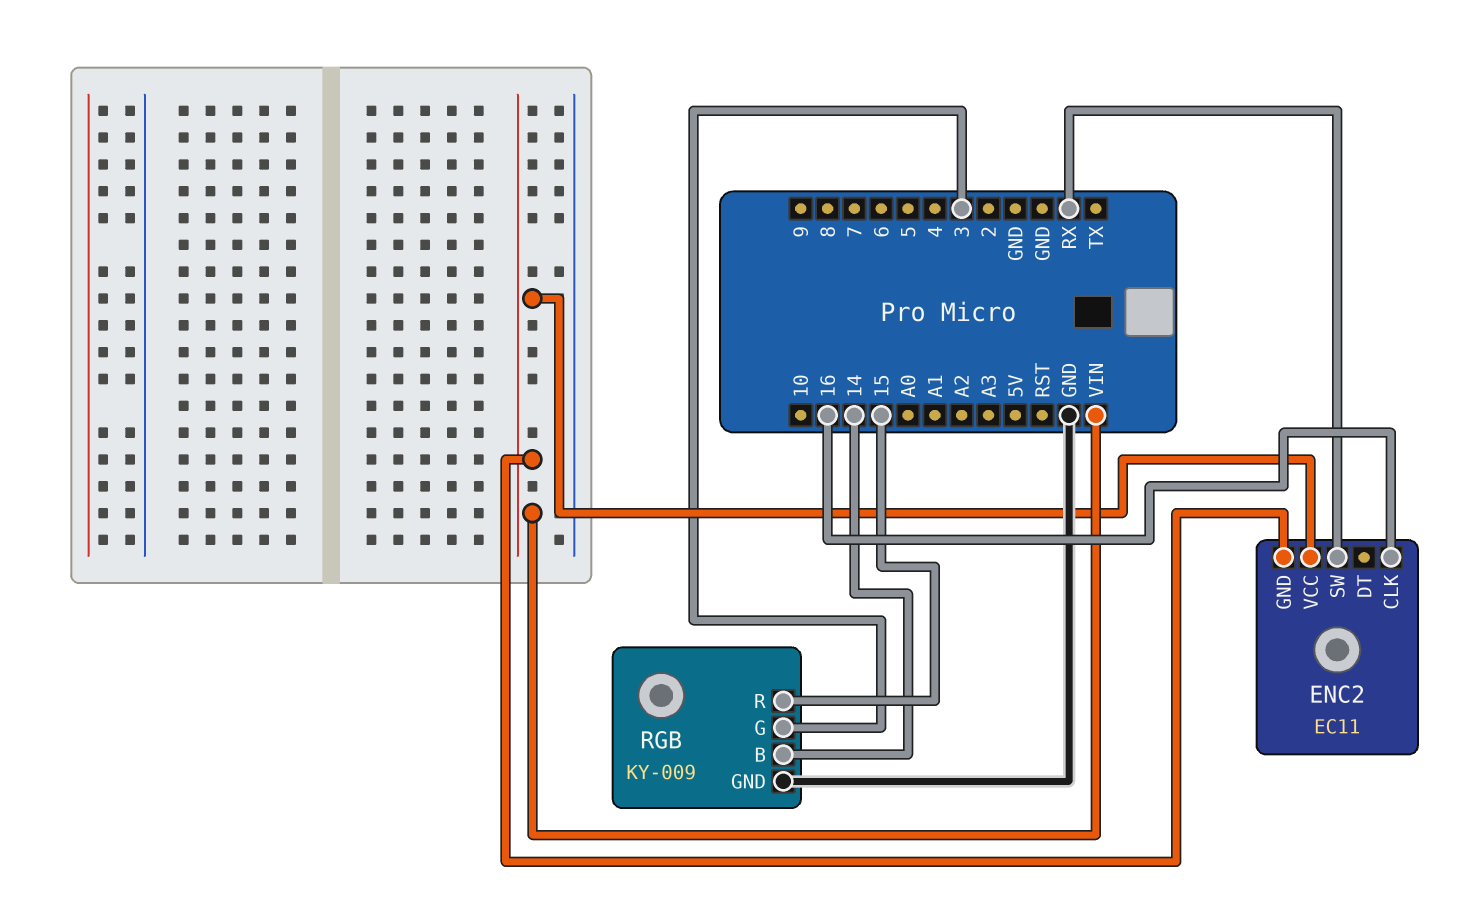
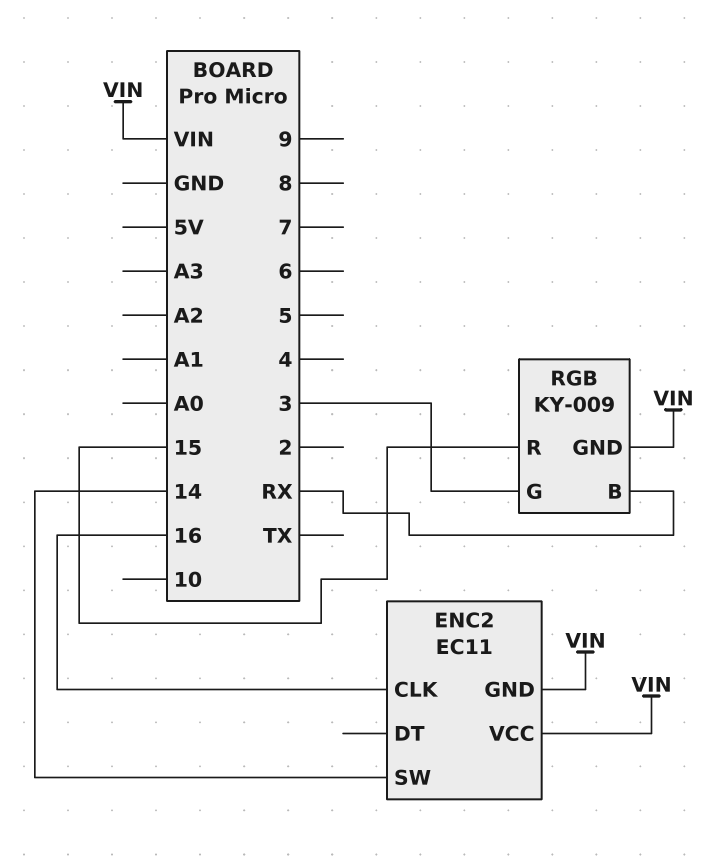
ENC2 pin SW: RX -> 14
RGB pin B: 14 -> RX
RGB pin GND: GND -> VIN

